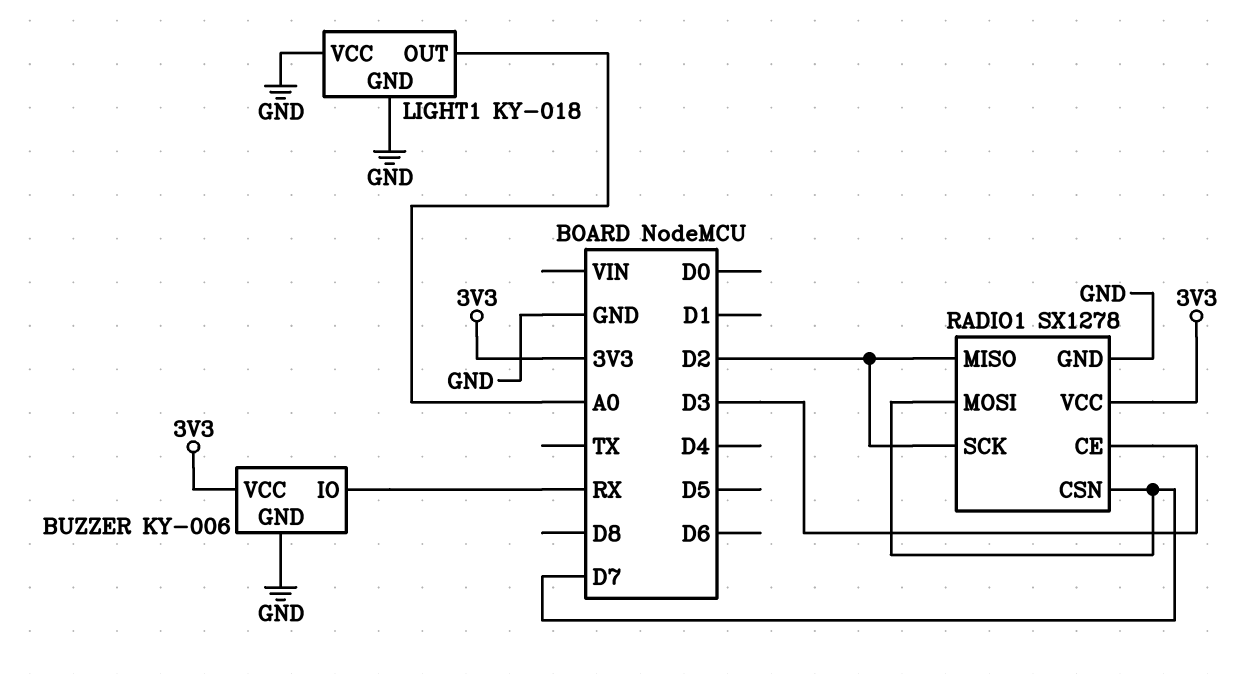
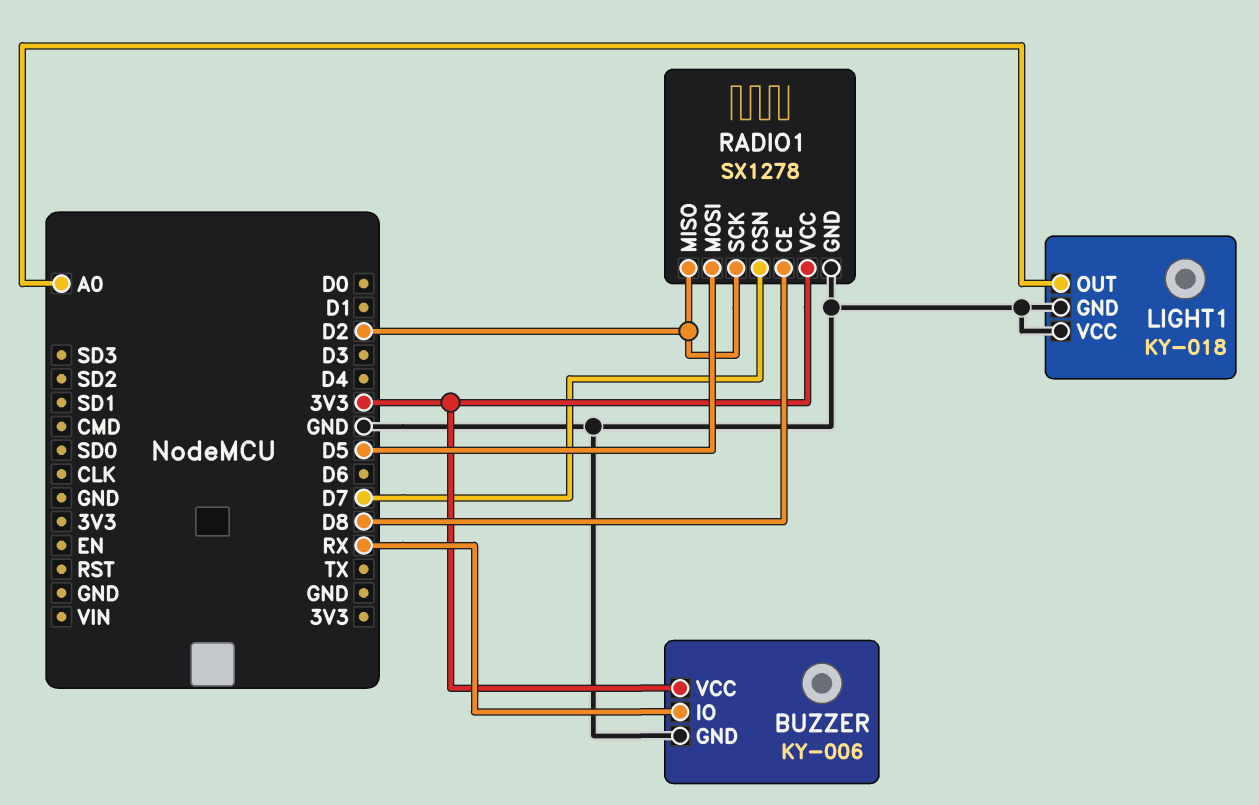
RADIO1 pin CE: D3 -> D8
RADIO1 pin MOSI: D7 -> D5

